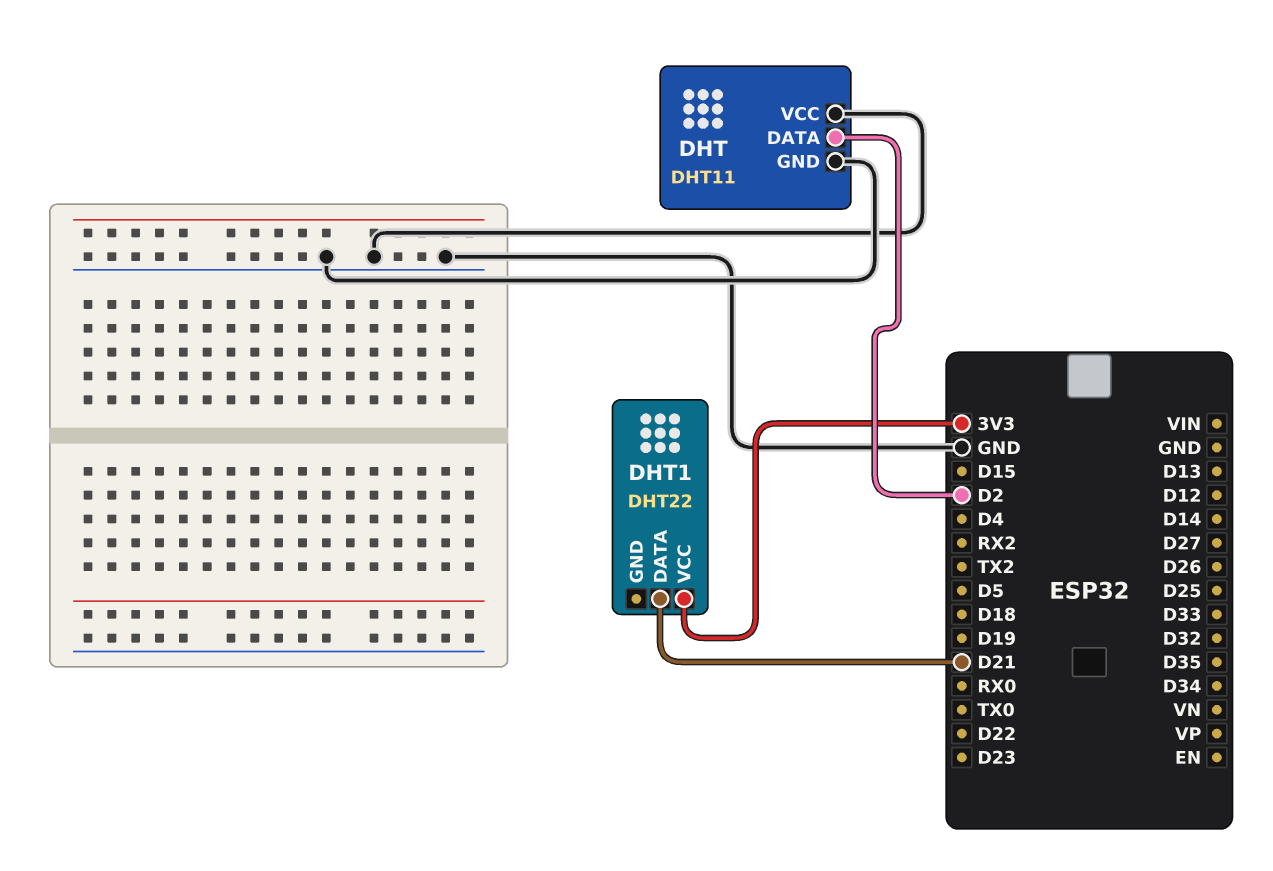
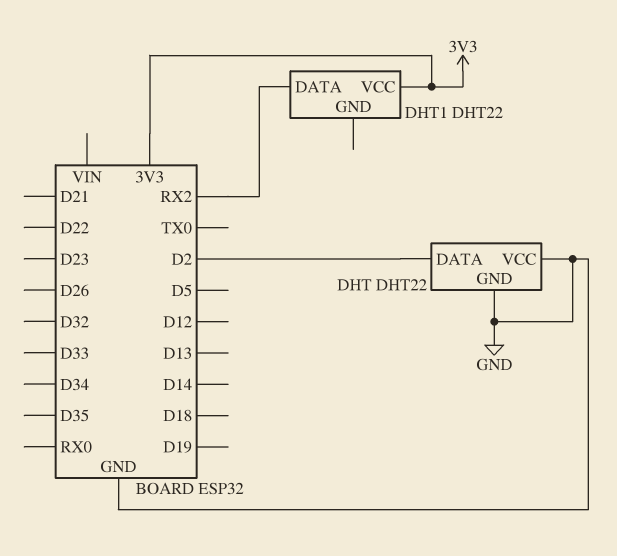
DHT: DHT11 -> DHT22
DHT1 pin DATA: D21 -> RX2

